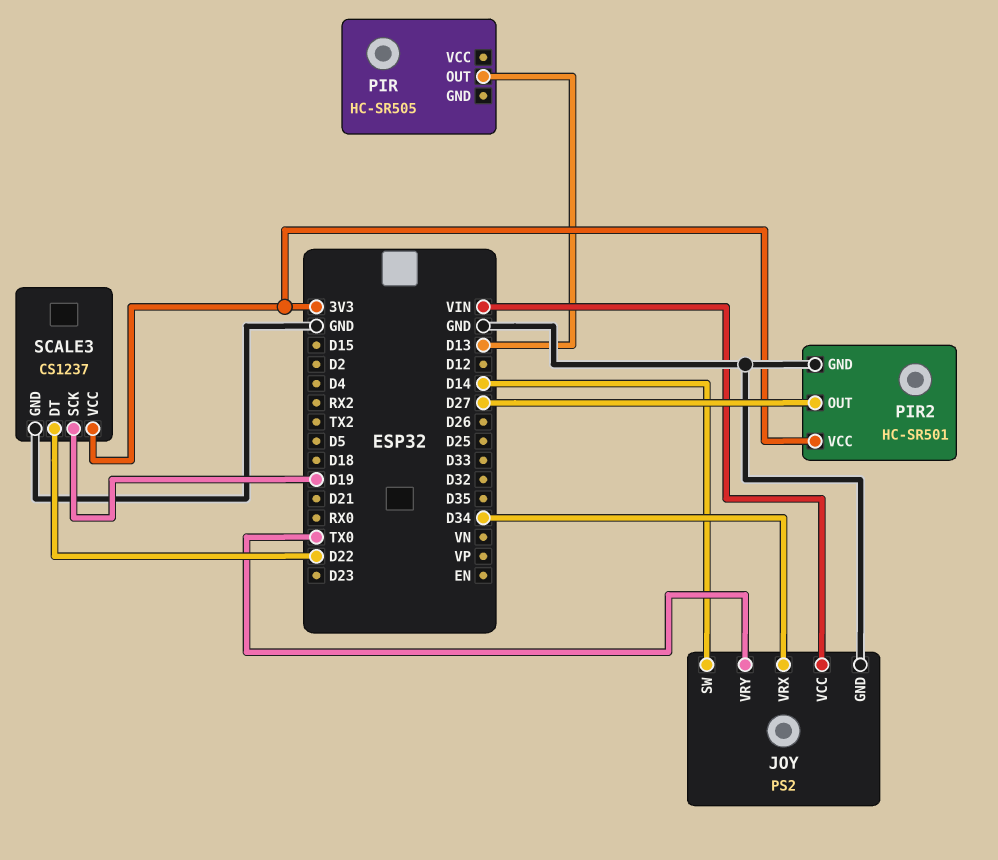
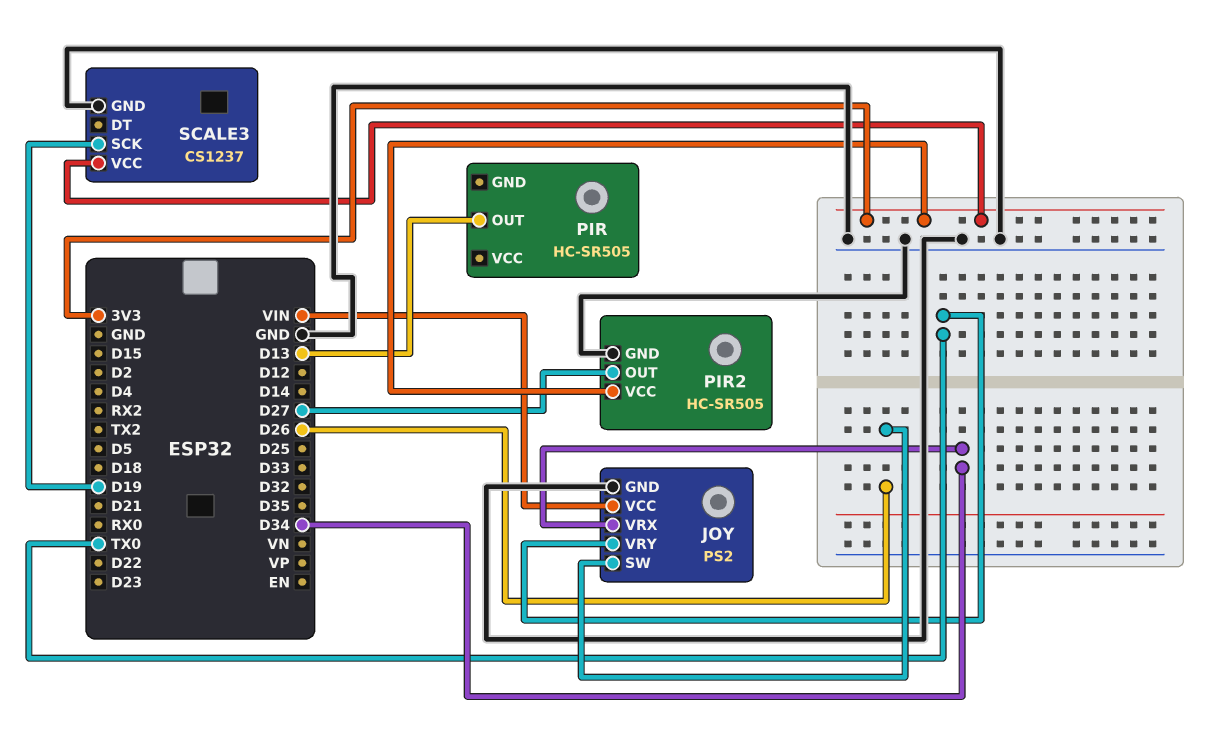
JOY pin SW: D14 -> D26
PIR2: HC-SR501 -> HC-SR505
SCALE3 pin DT: D22 -> none

